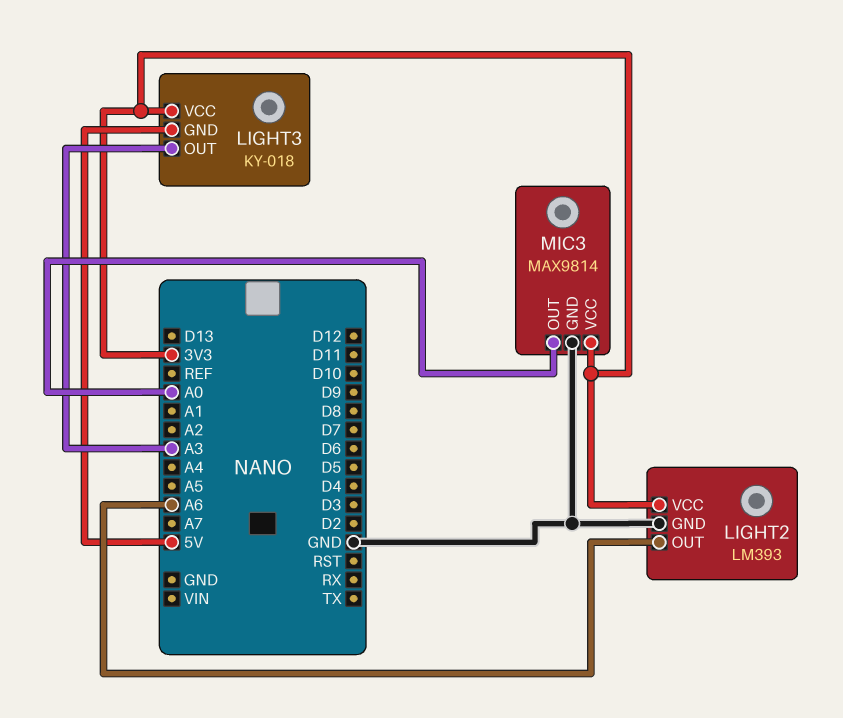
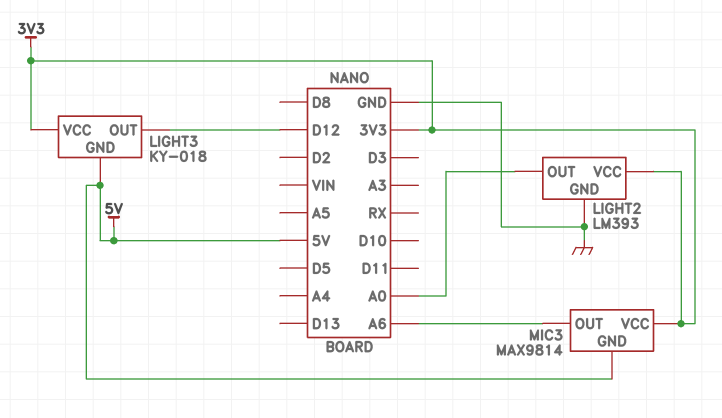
LIGHT2 pin OUT: A6 -> A0
LIGHT3 pin OUT: A3 -> D12
MIC3 pin GND: GND -> 5V
MIC3 pin OUT: A0 -> A6

